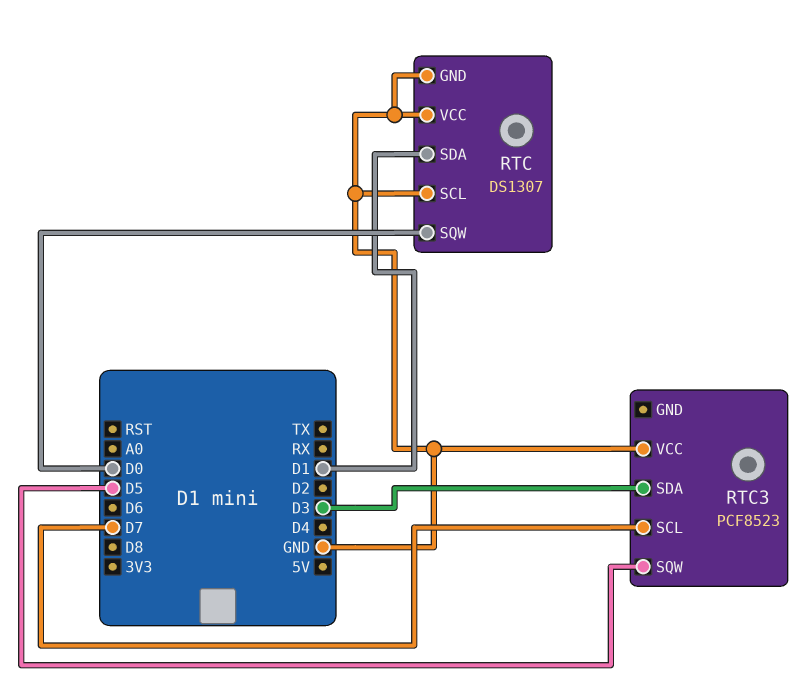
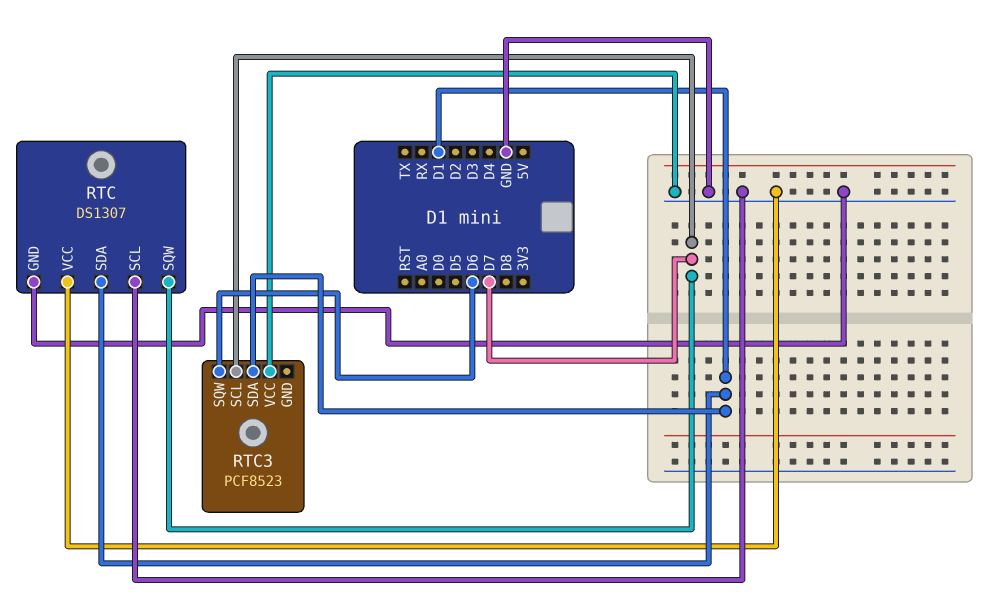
RTC pin SQW: D0 -> D7
RTC3 pin SDA: D3 -> D1
RTC3 pin SQW: D5 -> D6

